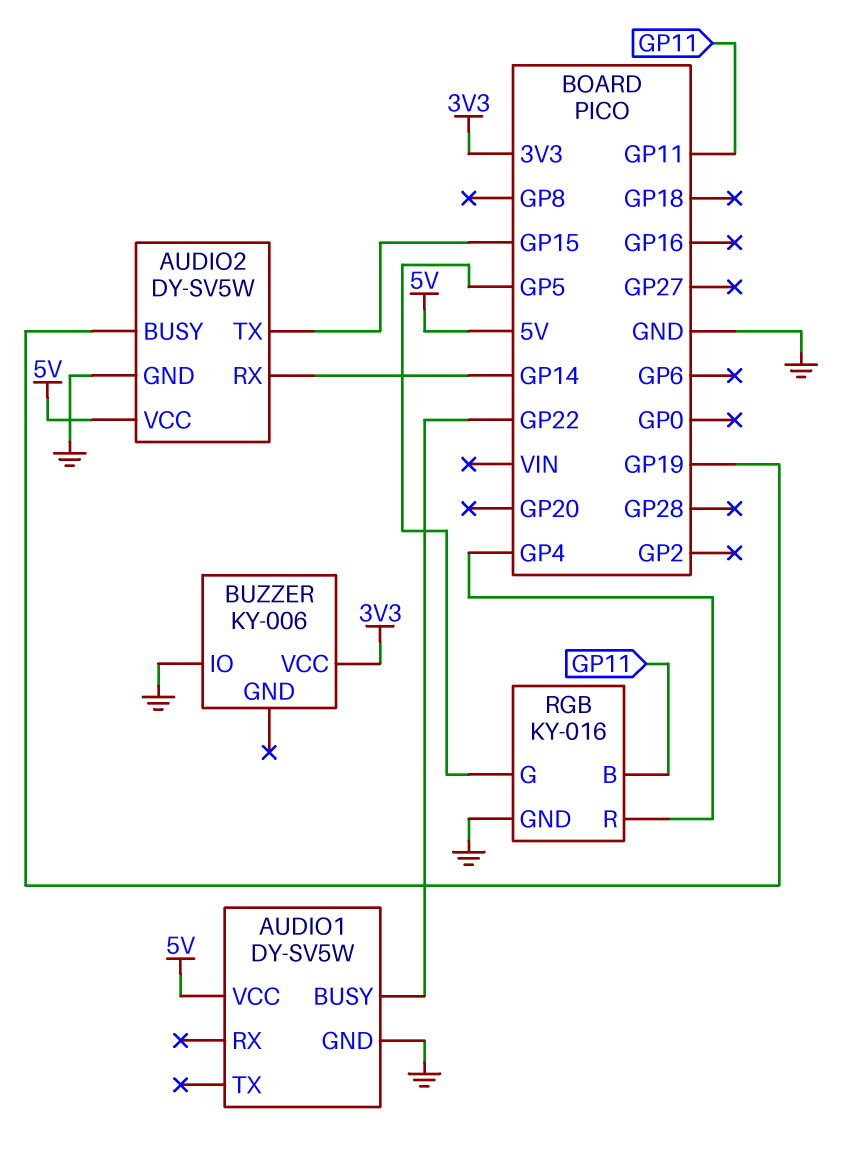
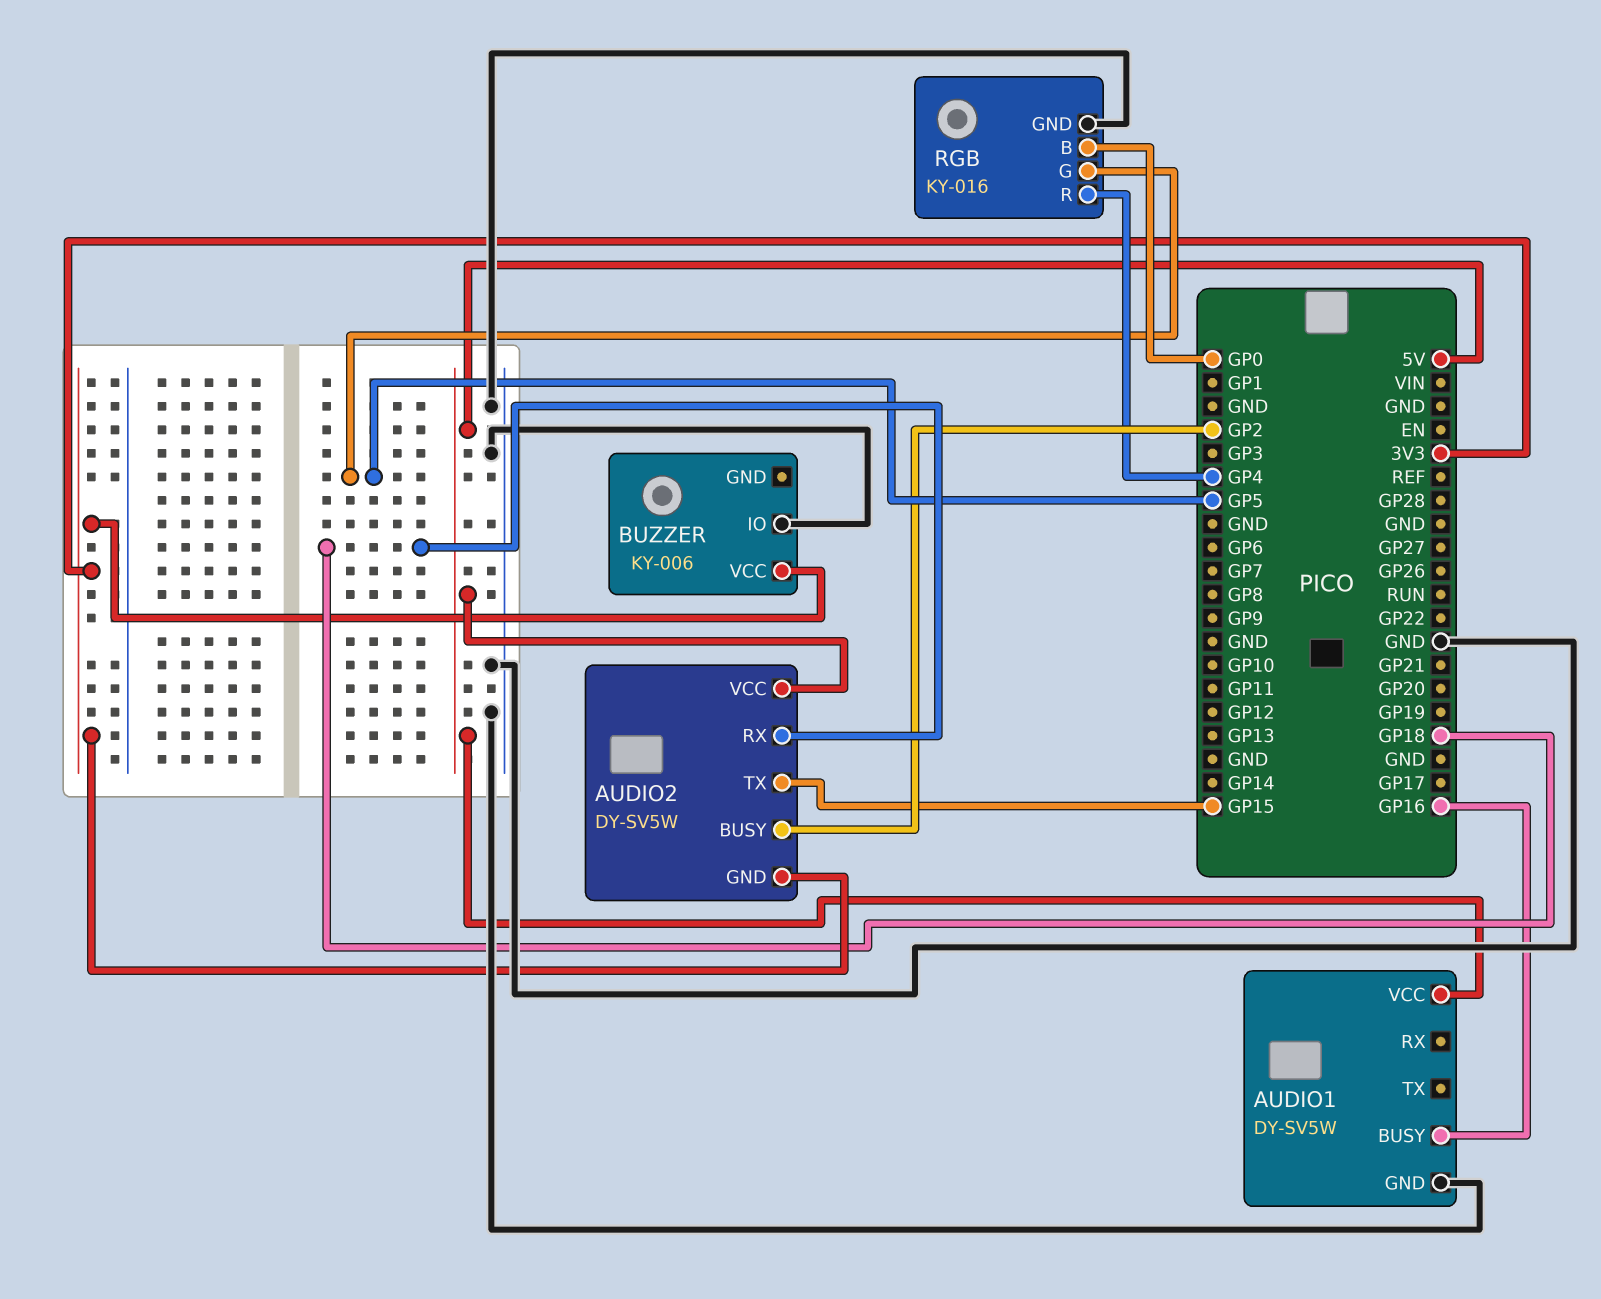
AUDIO1 pin BUSY: GP22 -> GP16
AUDIO2 pin BUSY: GP19 -> GP2
AUDIO2 pin GND: GND -> 3V3
AUDIO2 pin RX: GP14 -> GP18
RGB pin B: GP11 -> GP0

